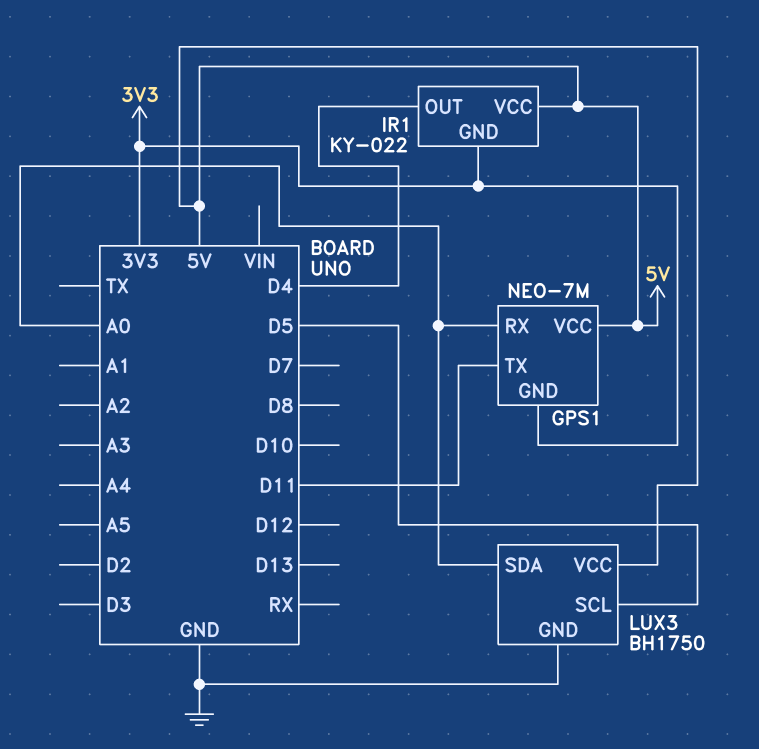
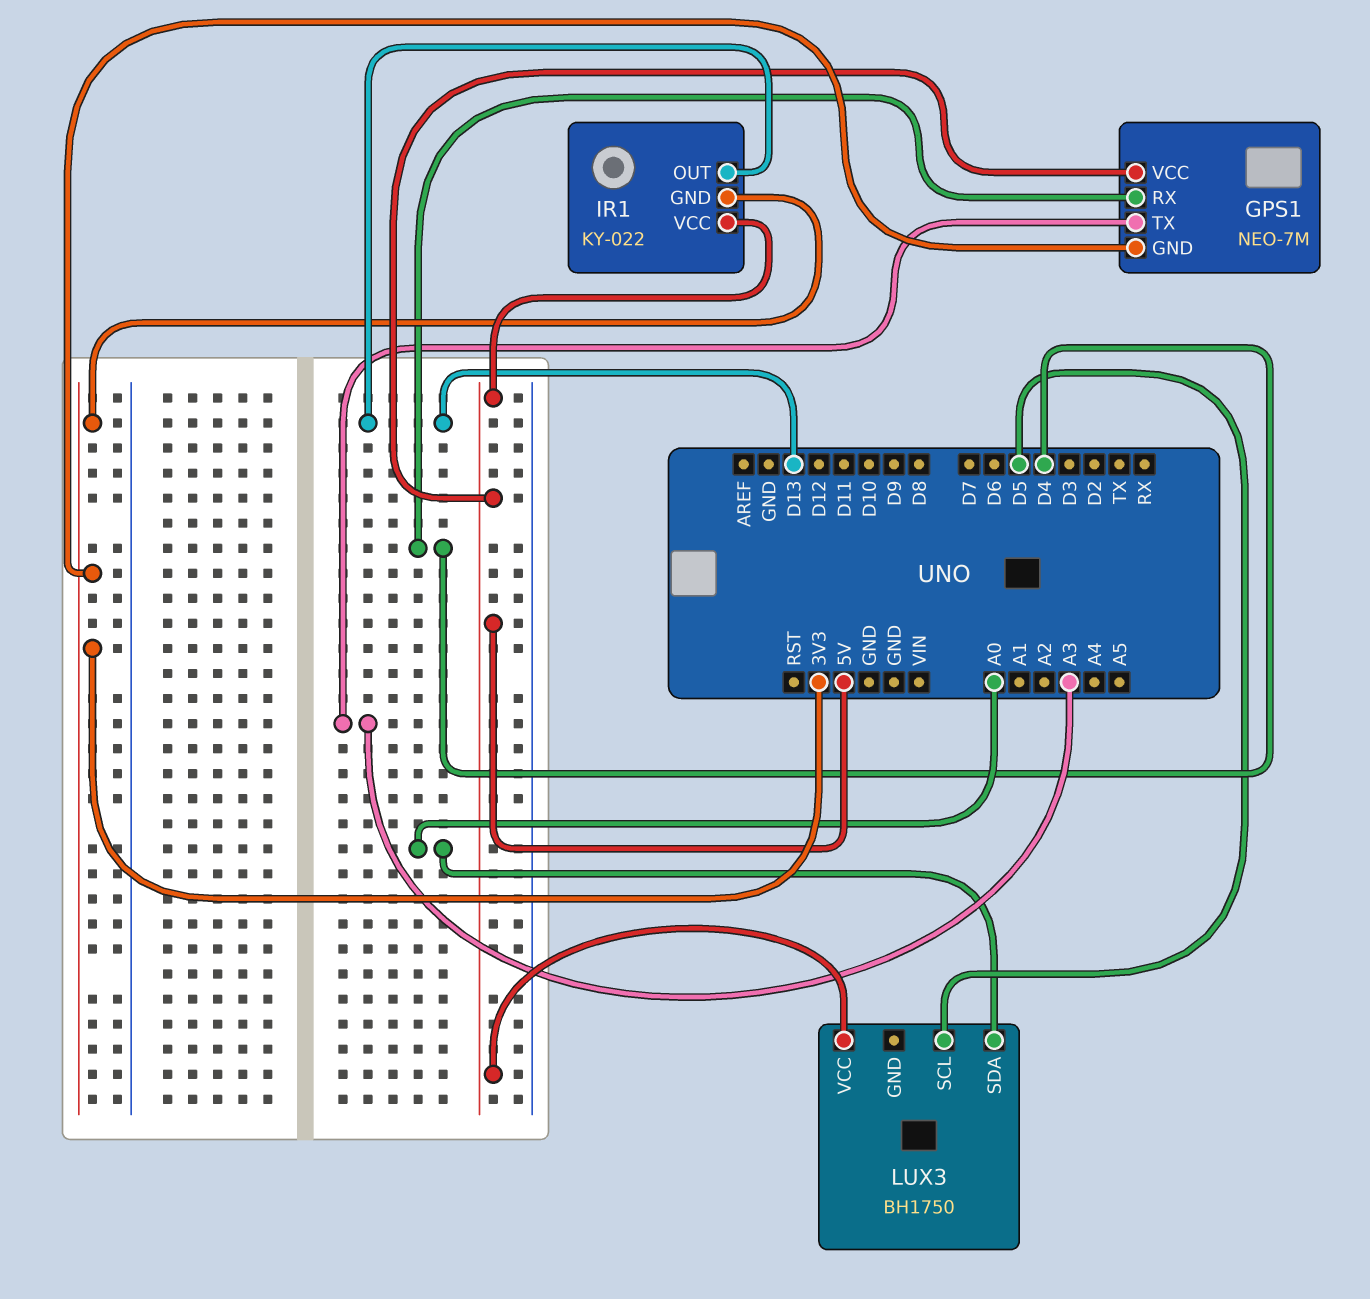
GPS1 pin RX: A0 -> D4
GPS1 pin TX: D11 -> A3
IR1 pin OUT: D4 -> D13
LUX3 pin GND: GND -> none

